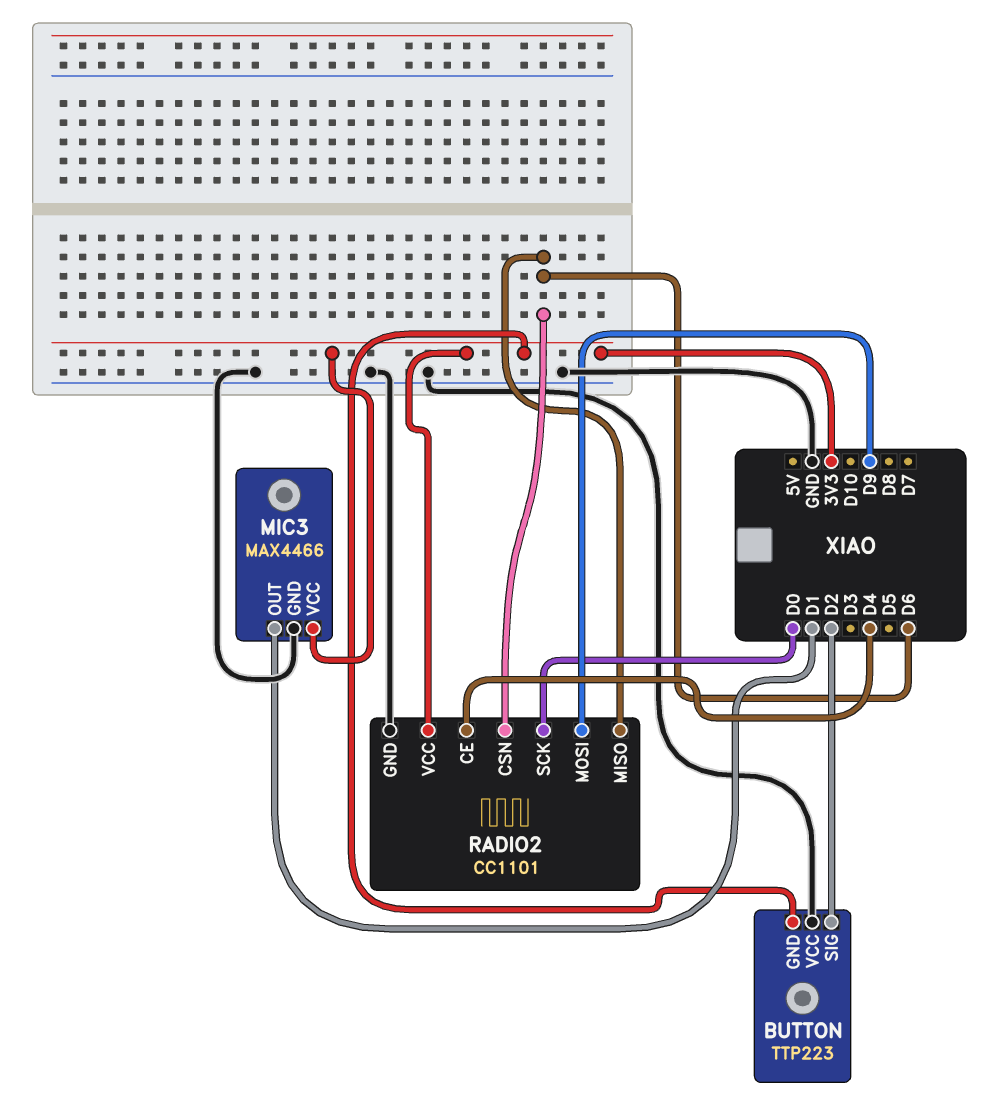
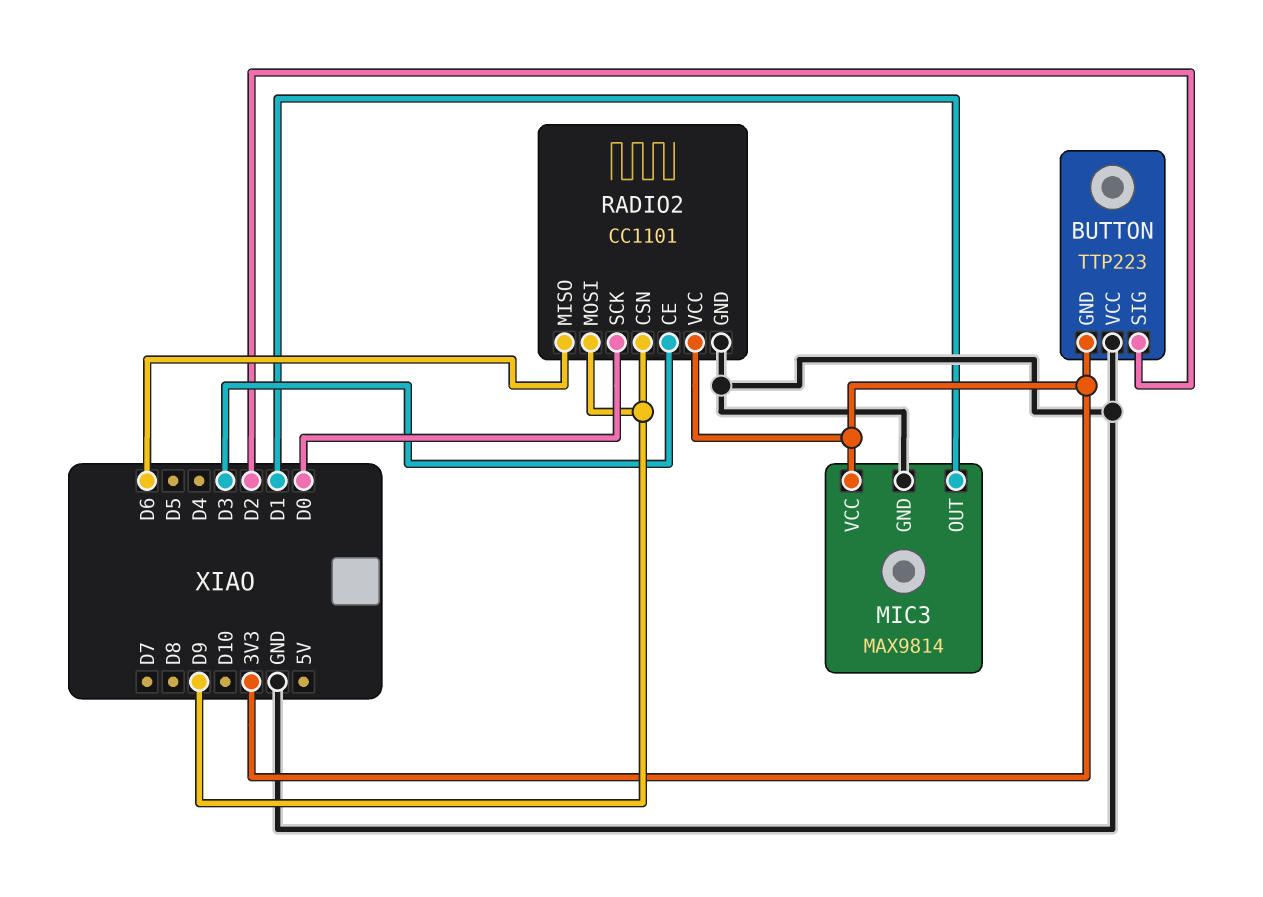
MIC3: MAX4466 -> MAX9814
RADIO2 pin CE: D4 -> D3
RADIO2 pin CSN: D6 -> D9

